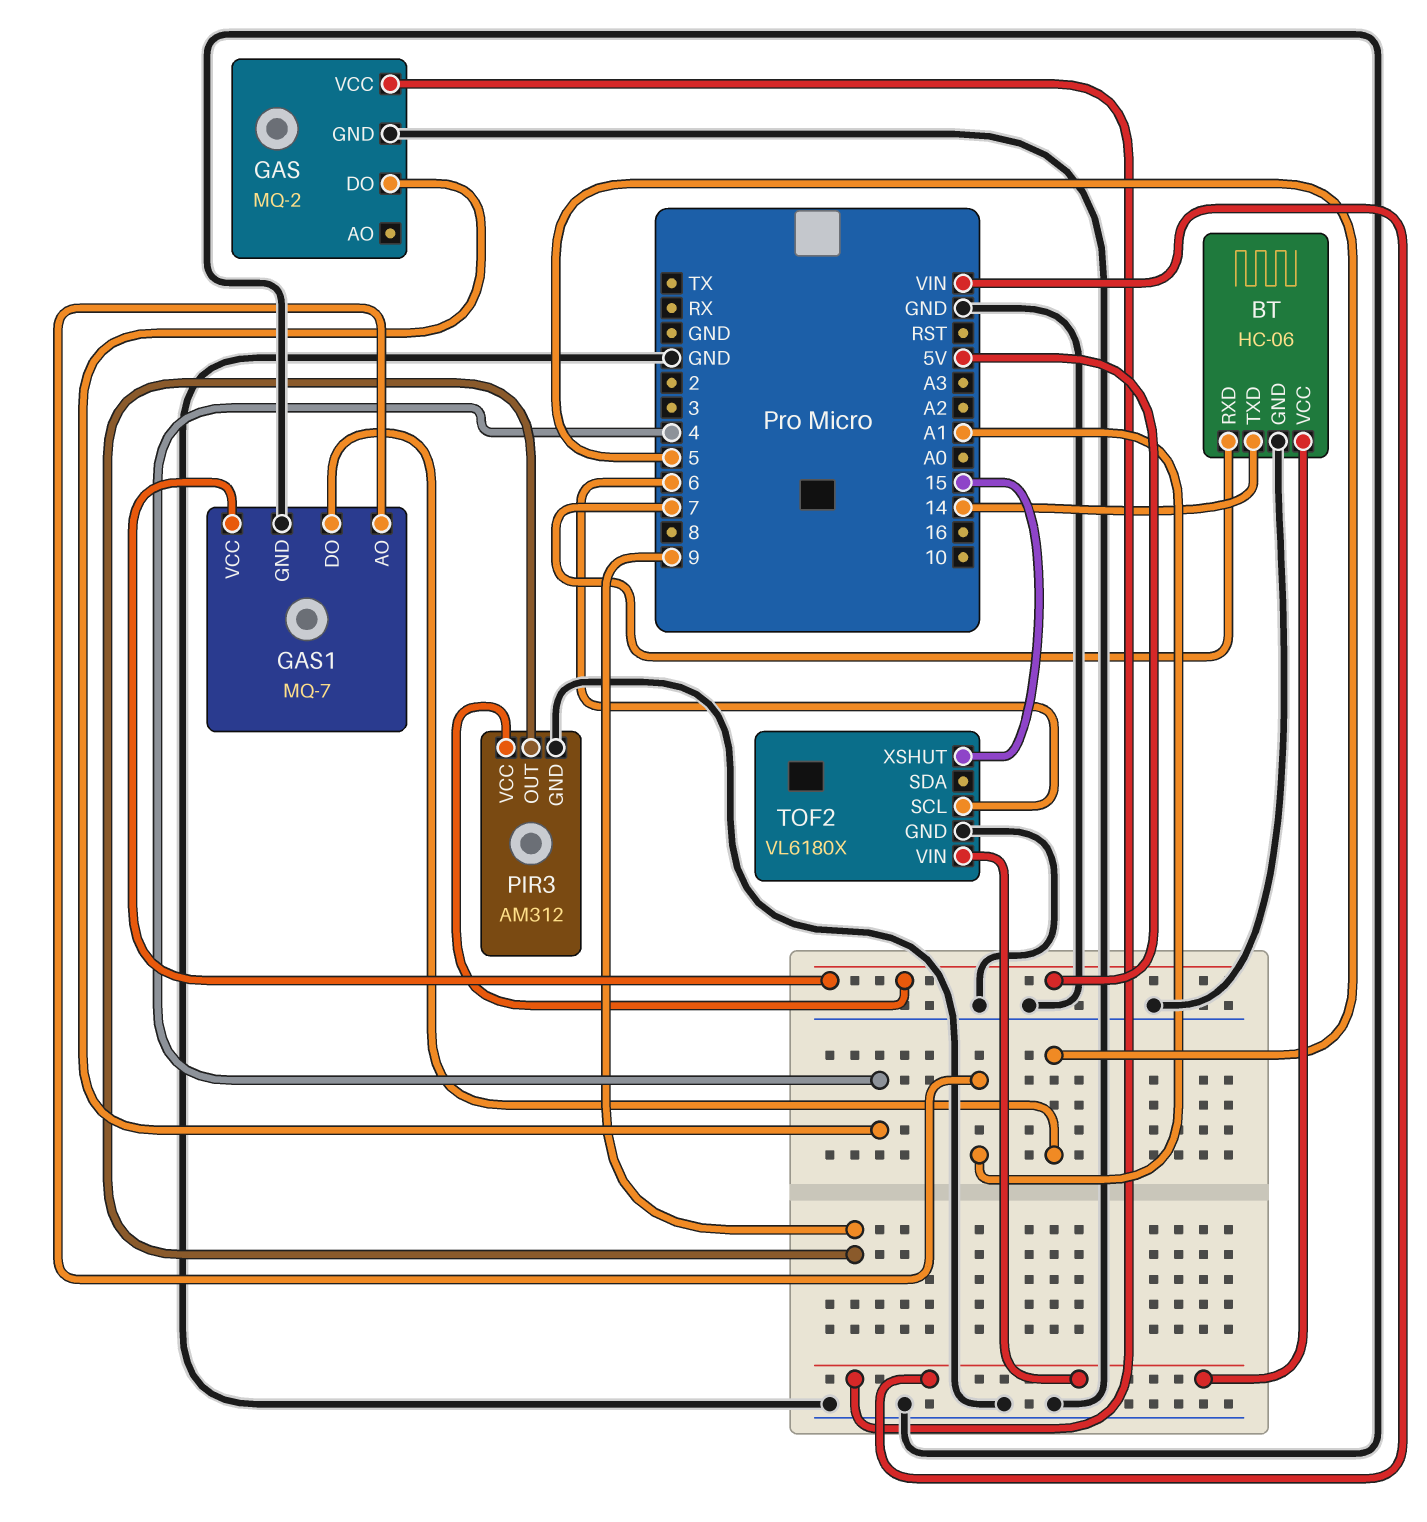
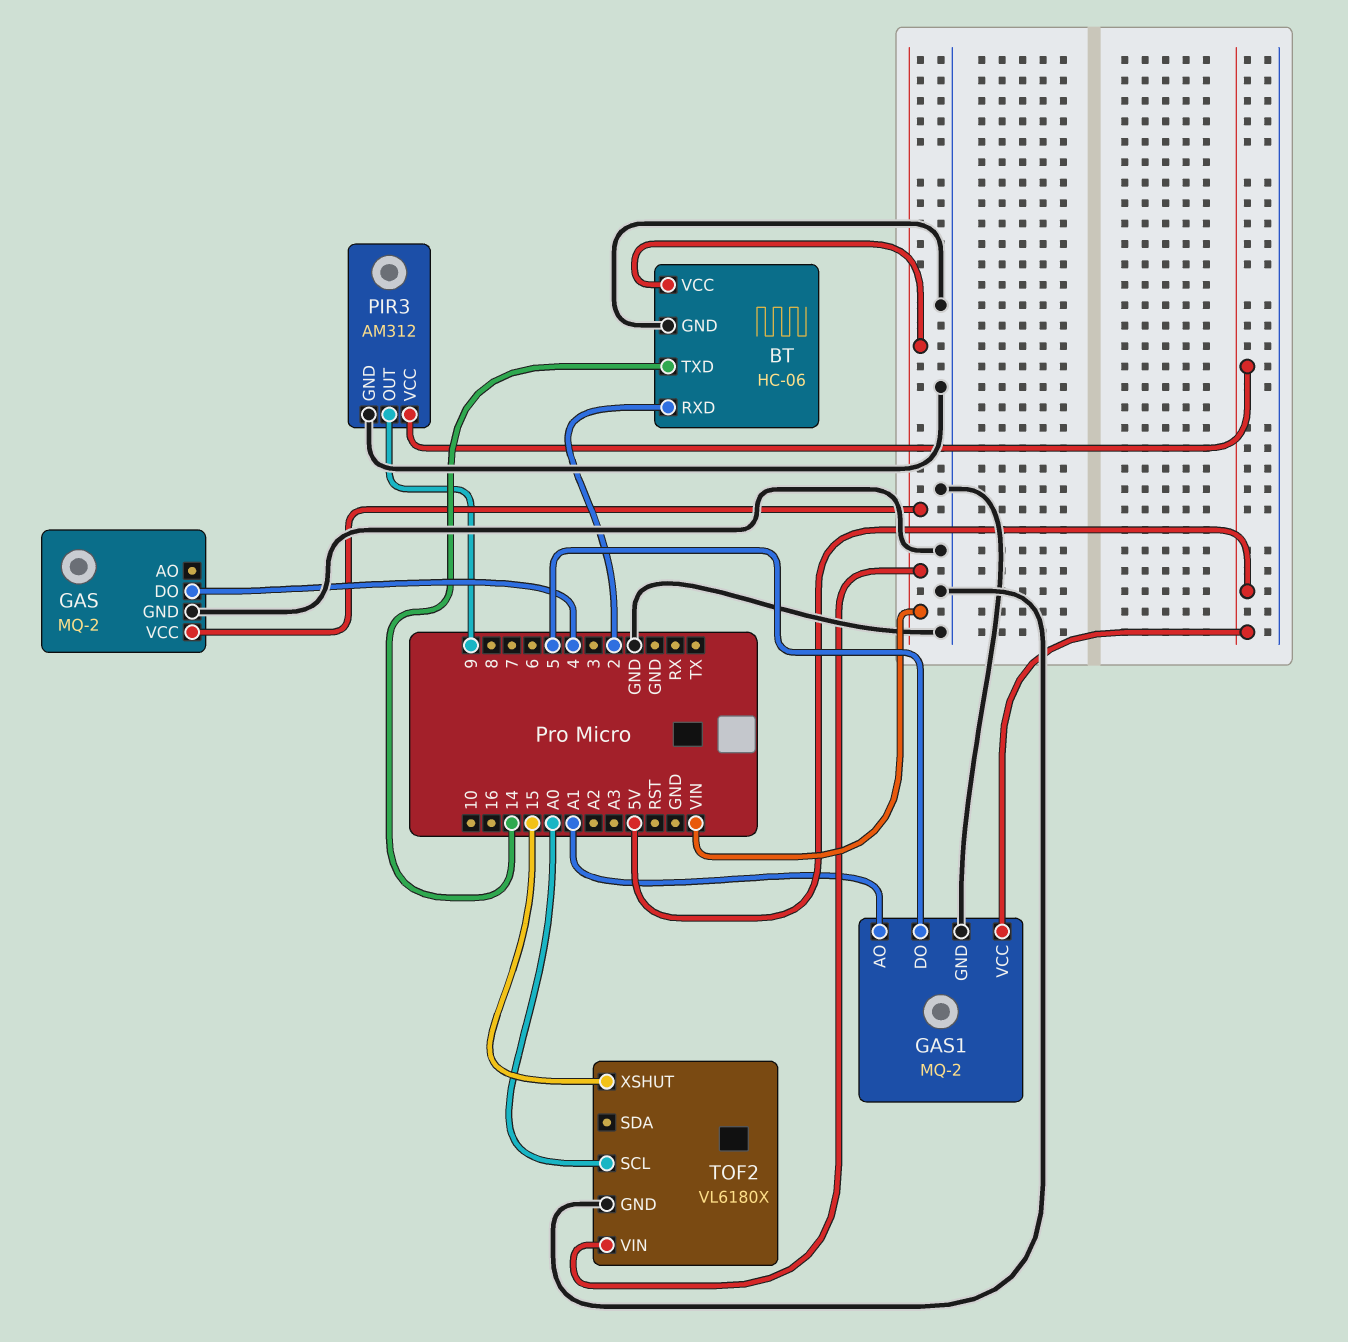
BT pin RXD: 7 -> 2
GAS1: MQ-7 -> MQ-2
TOF2 pin SCL: 6 -> A0

